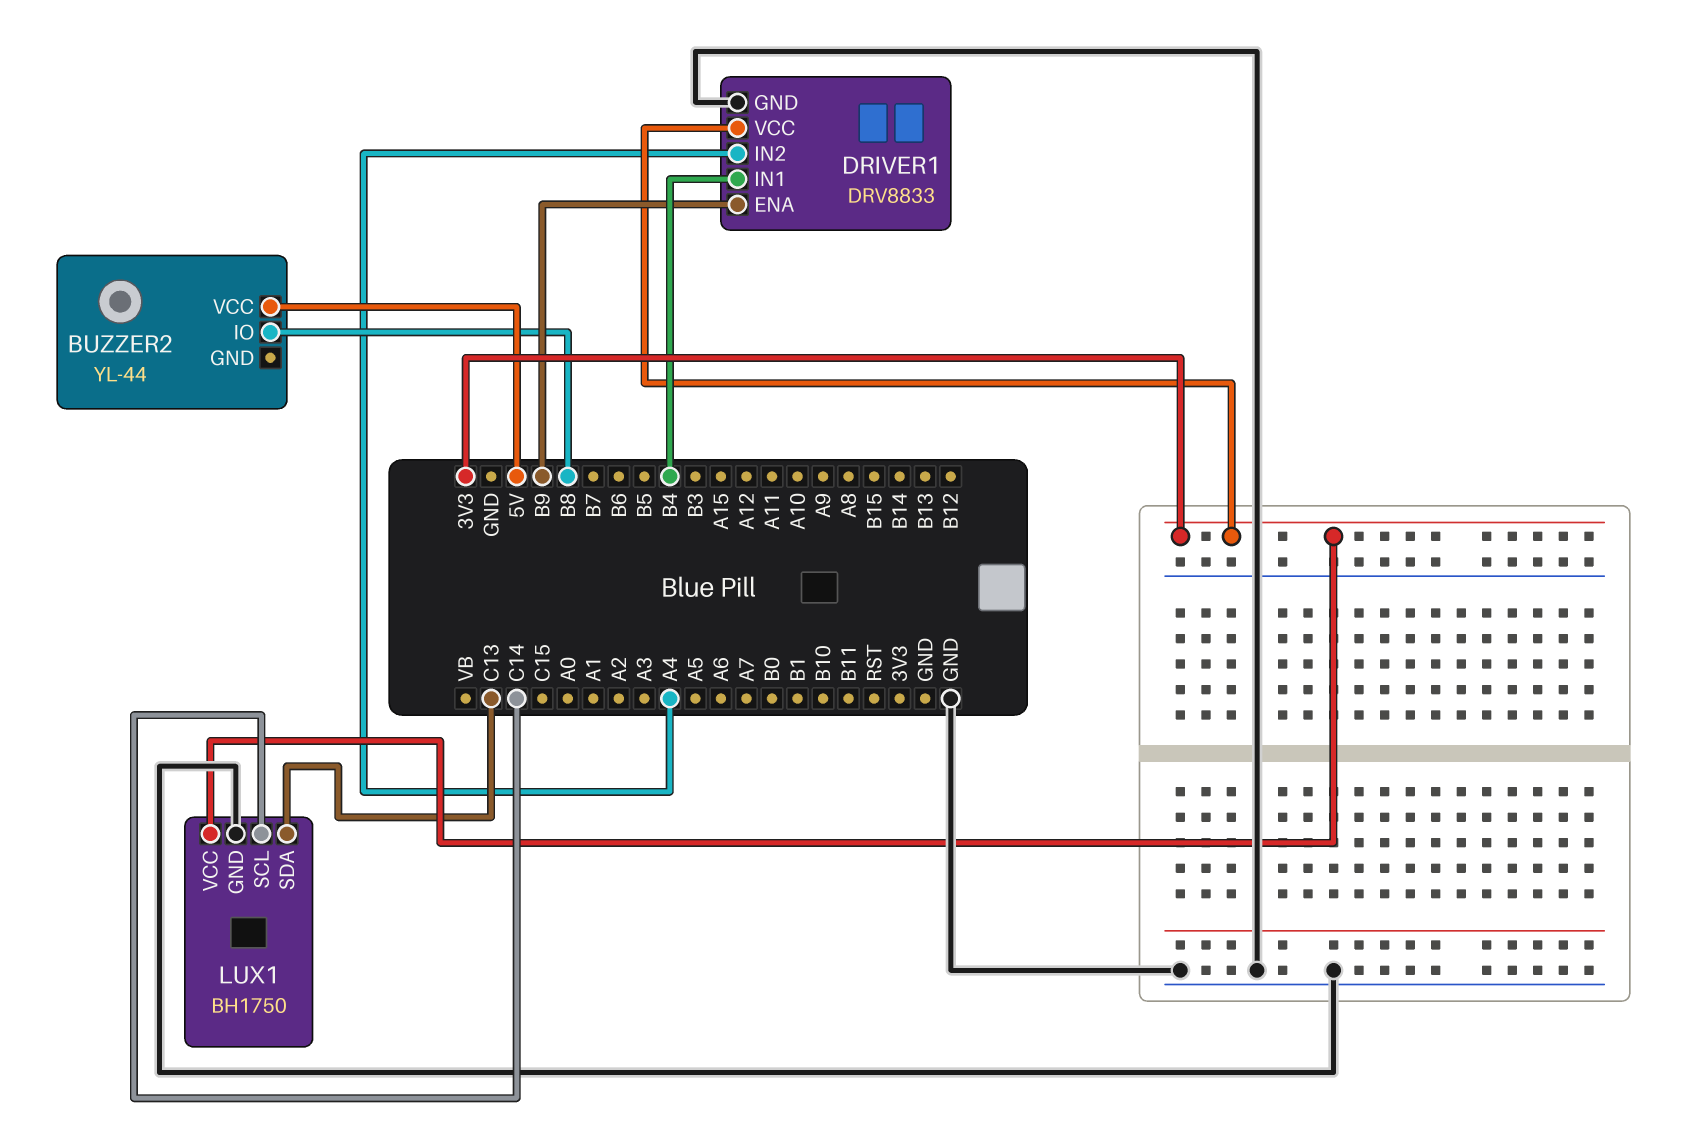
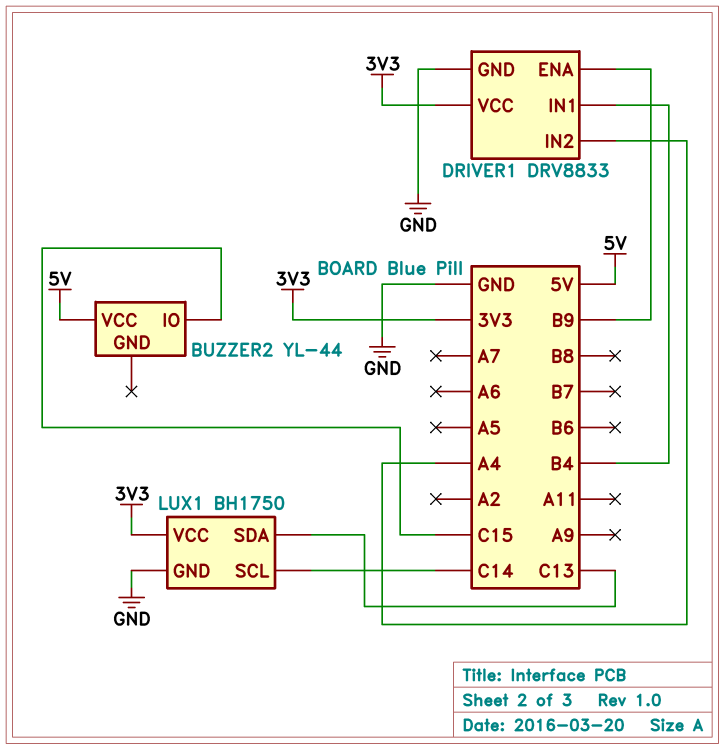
BUZZER2 pin IO: B8 -> C15

